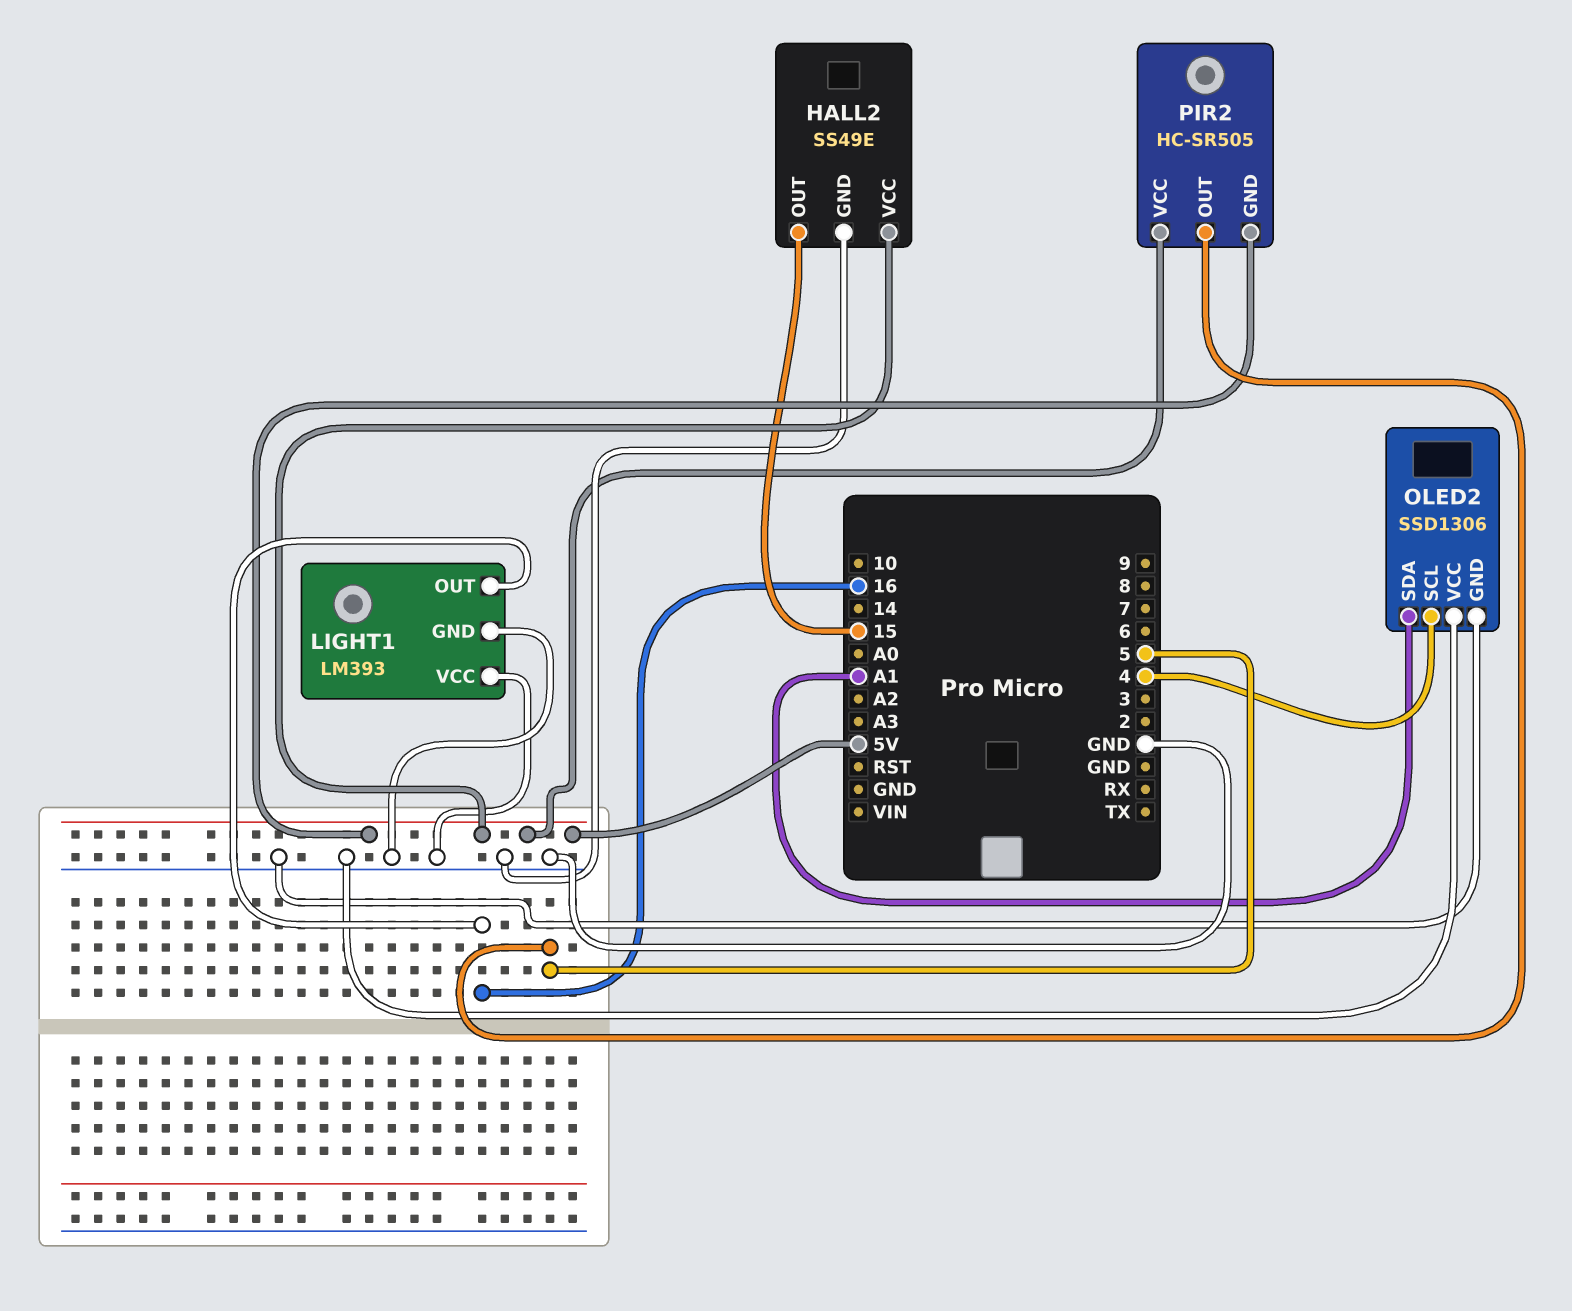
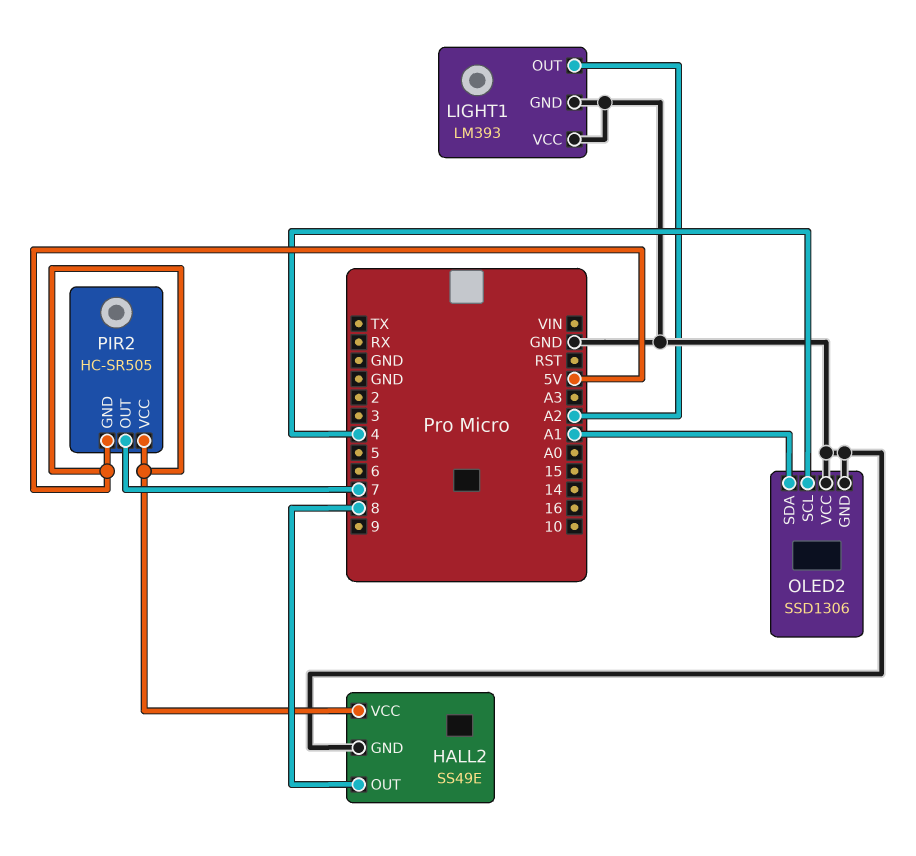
HALL2 pin OUT: 15 -> 8
LIGHT1 pin OUT: 16 -> A2
PIR2 pin OUT: 5 -> 7

